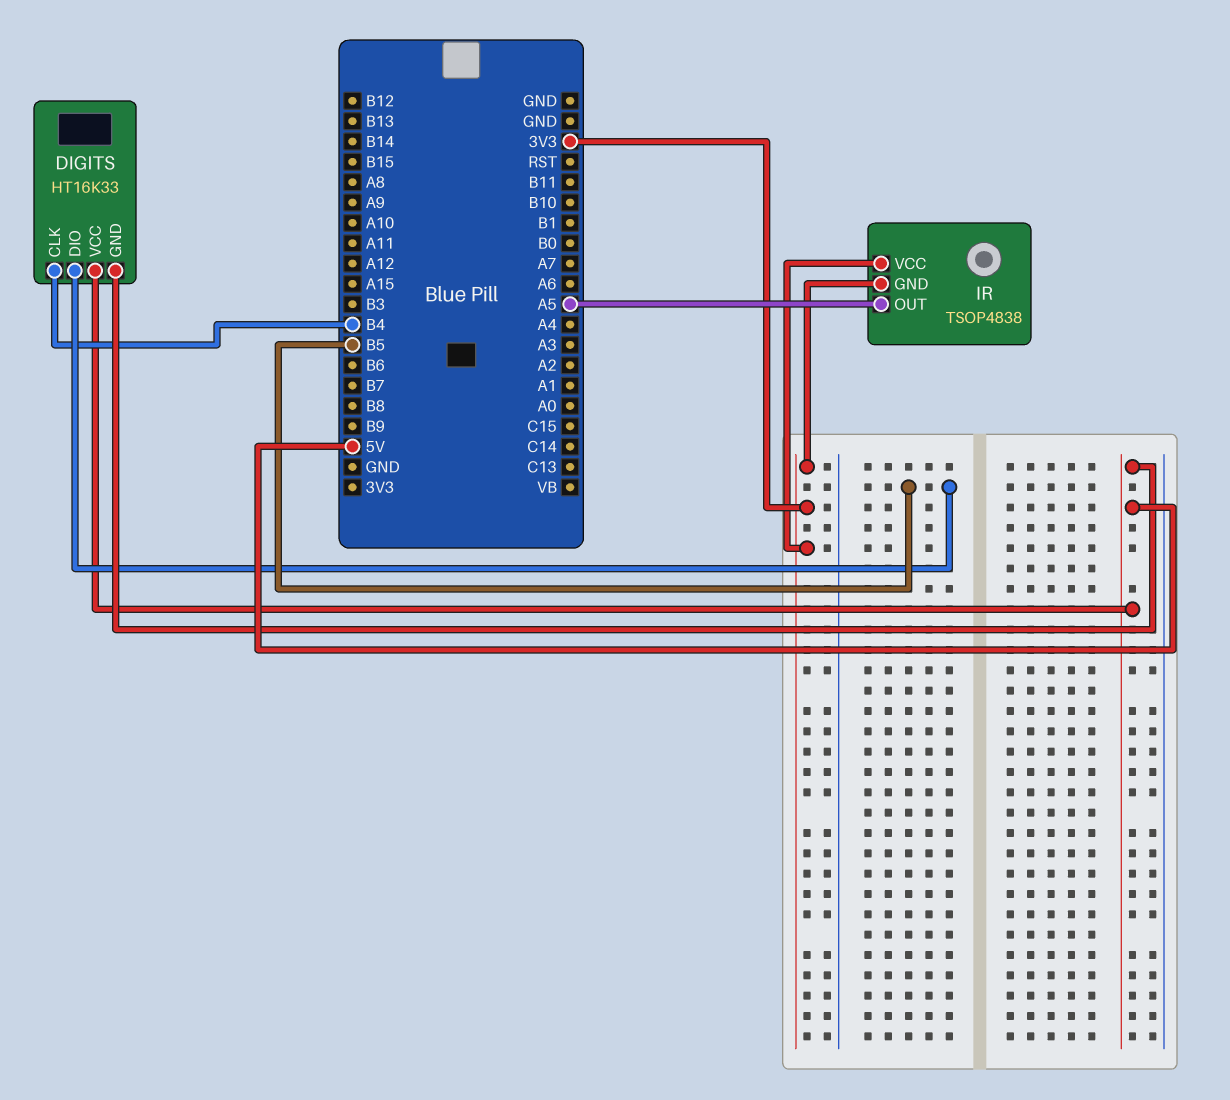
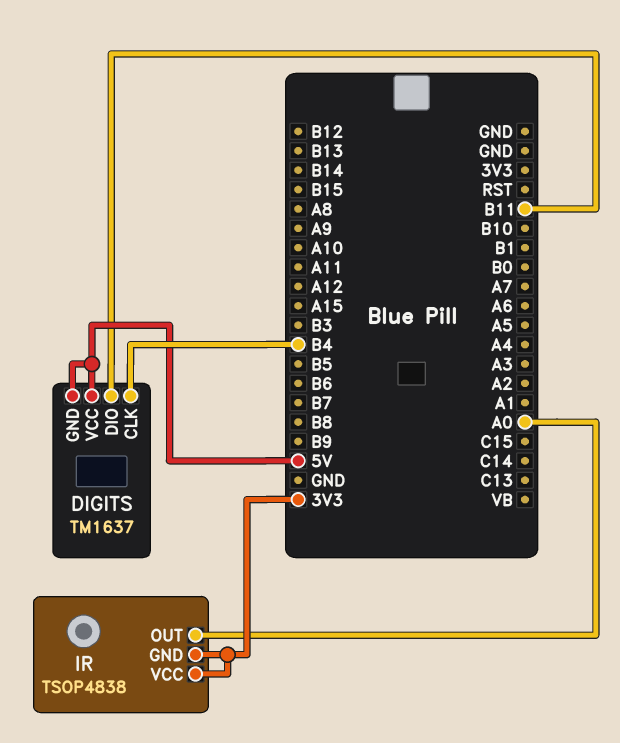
DIGITS: HT16K33 -> TM1637
DIGITS pin DIO: B5 -> B11
IR pin OUT: A5 -> A0

